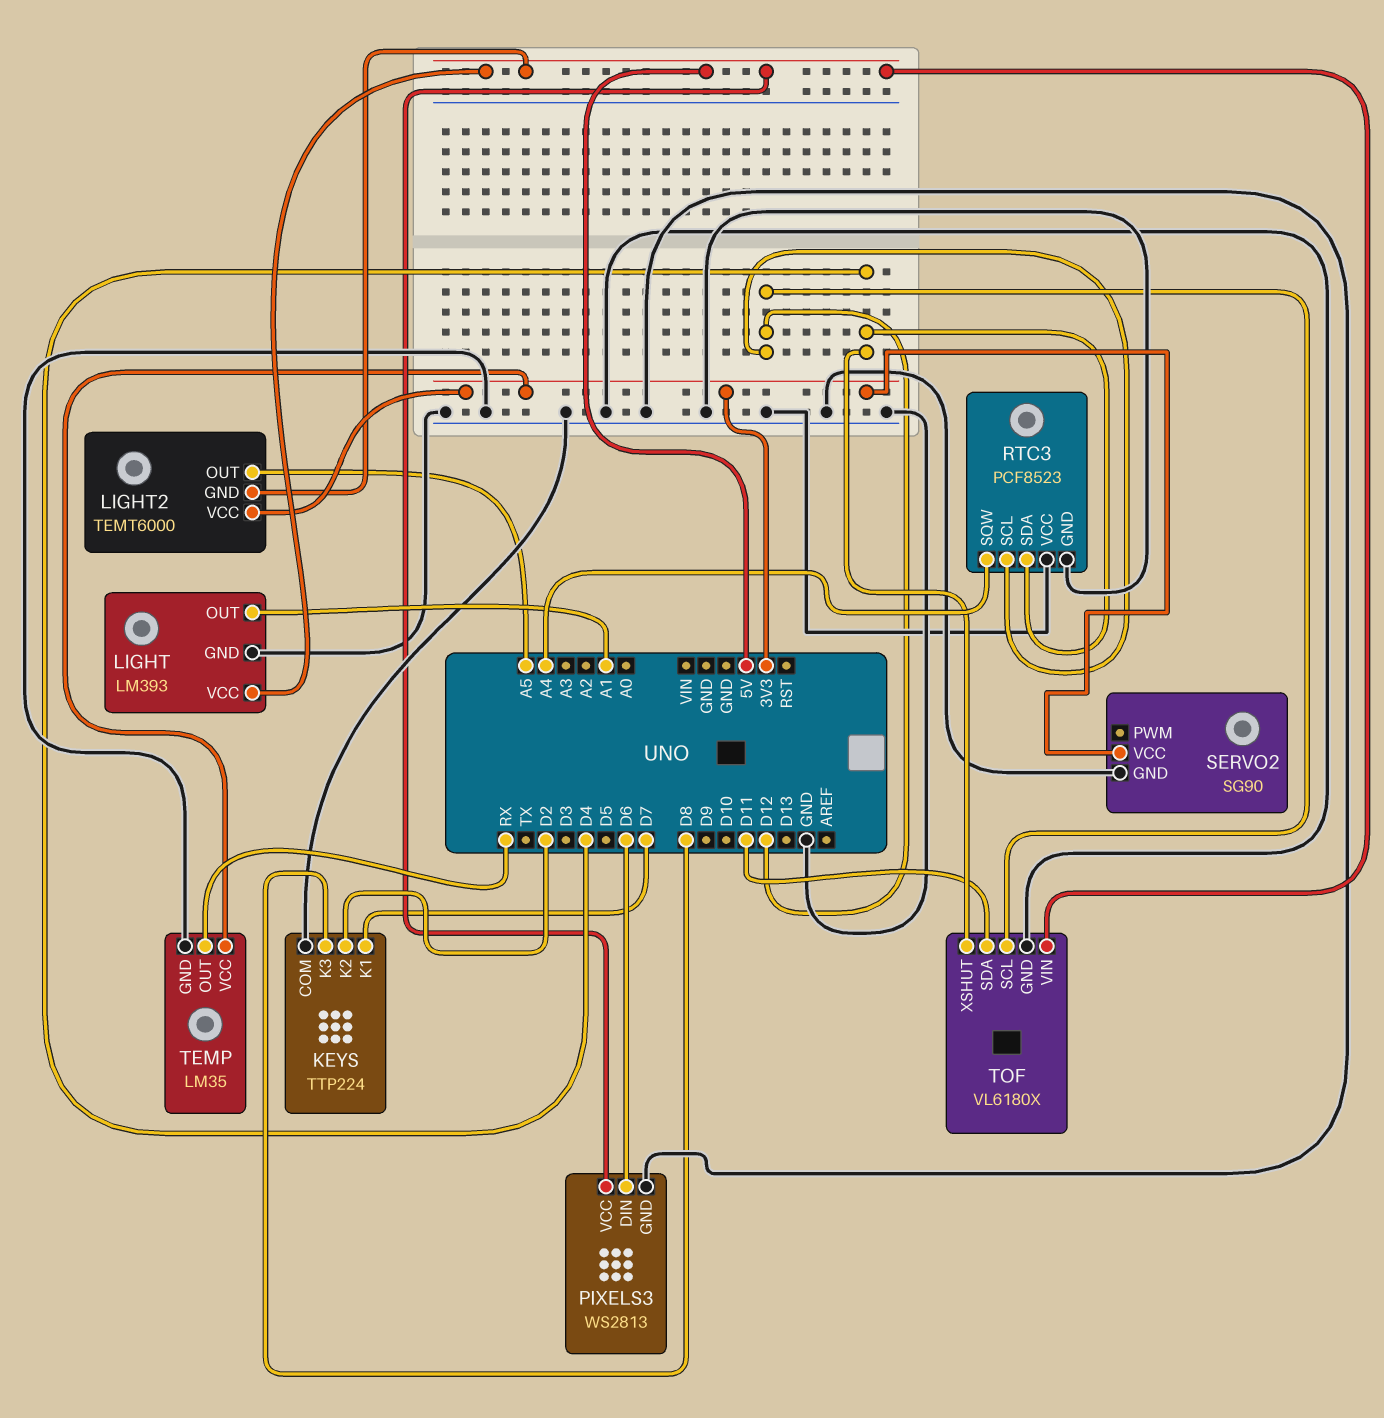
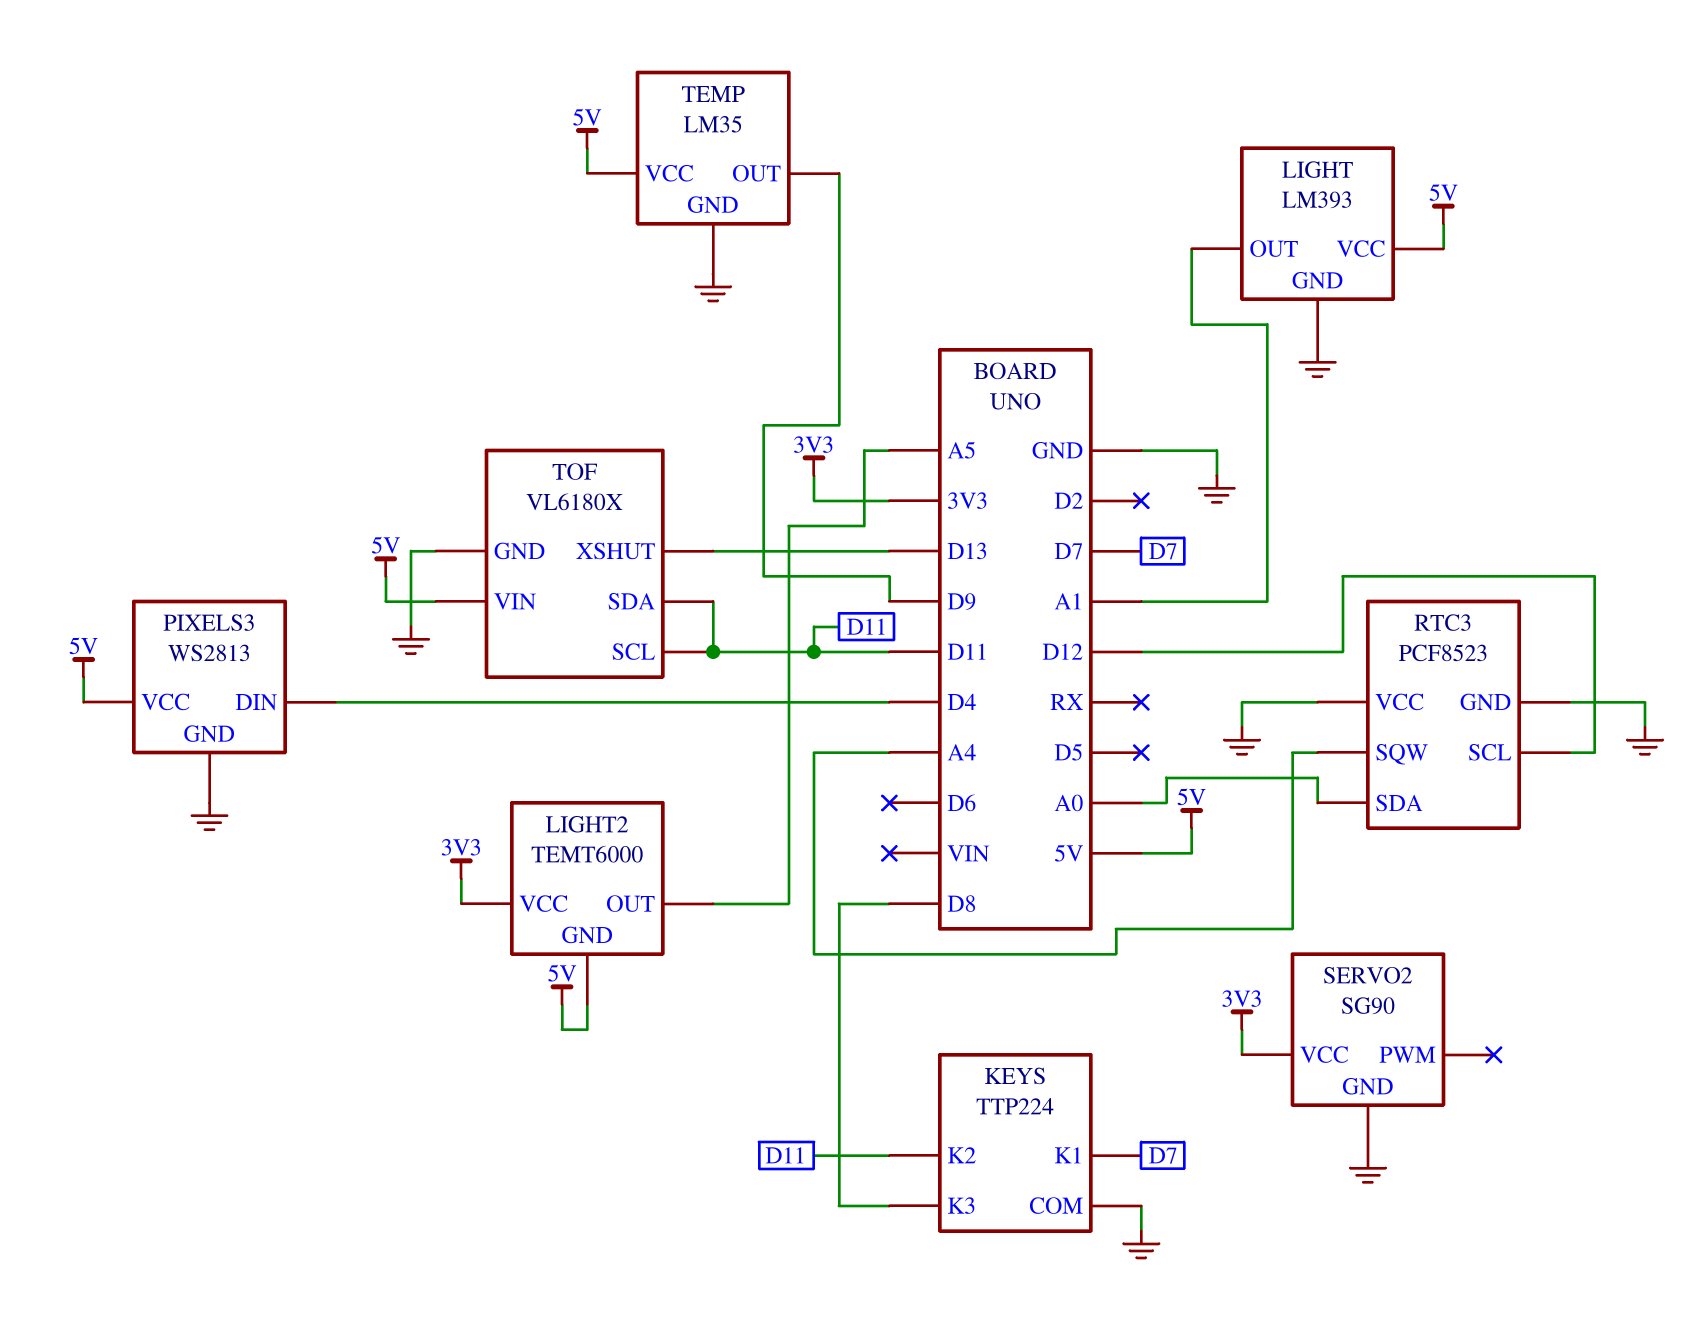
KEYS pin K2: D2 -> D11
PIXELS3 pin DIN: D6 -> D4
RTC3 pin SDA: D4 -> A0
TEMP pin OUT: RX -> D9
TEMP pin VCC: 3V3 -> 5V
TOF pin SCL: D12 -> D11
TOF pin XSHUT: D4 -> D13

